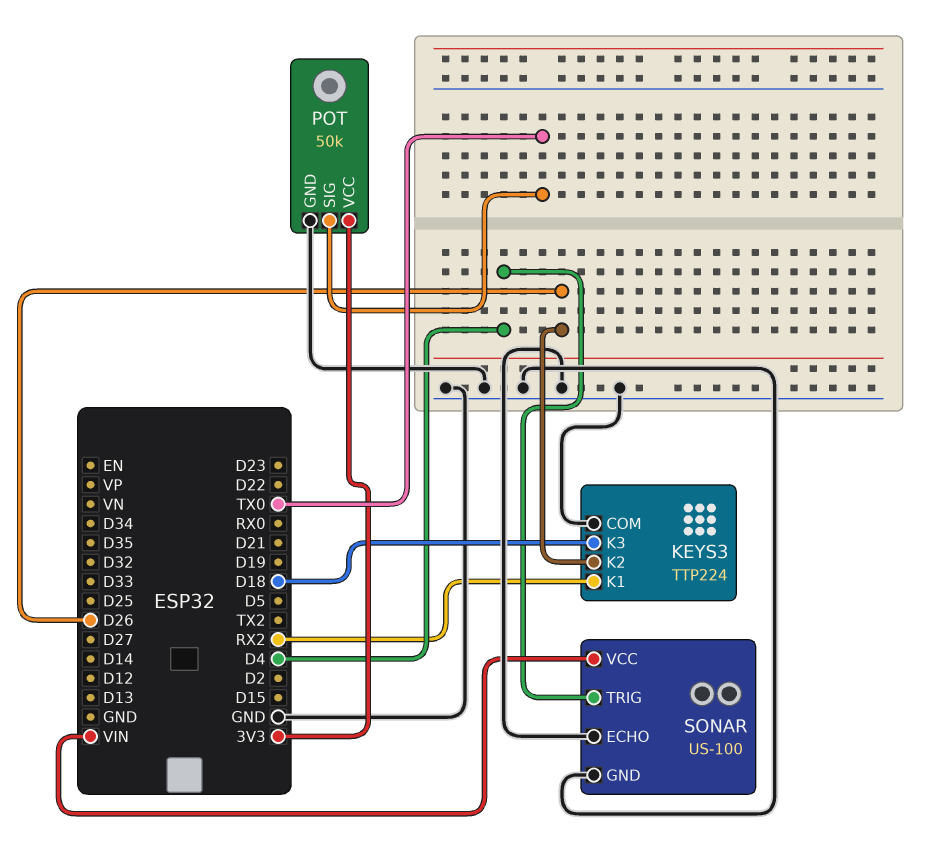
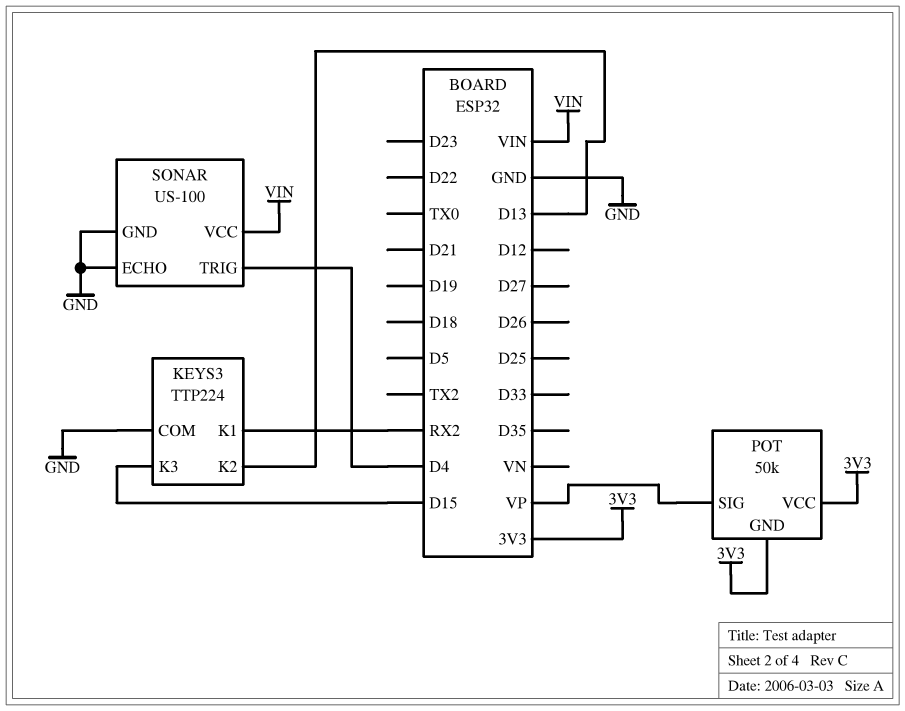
KEYS3 pin K2: D26 -> D13
KEYS3 pin K3: D18 -> D15
POT pin GND: GND -> 3V3
POT pin SIG: TX0 -> VP

